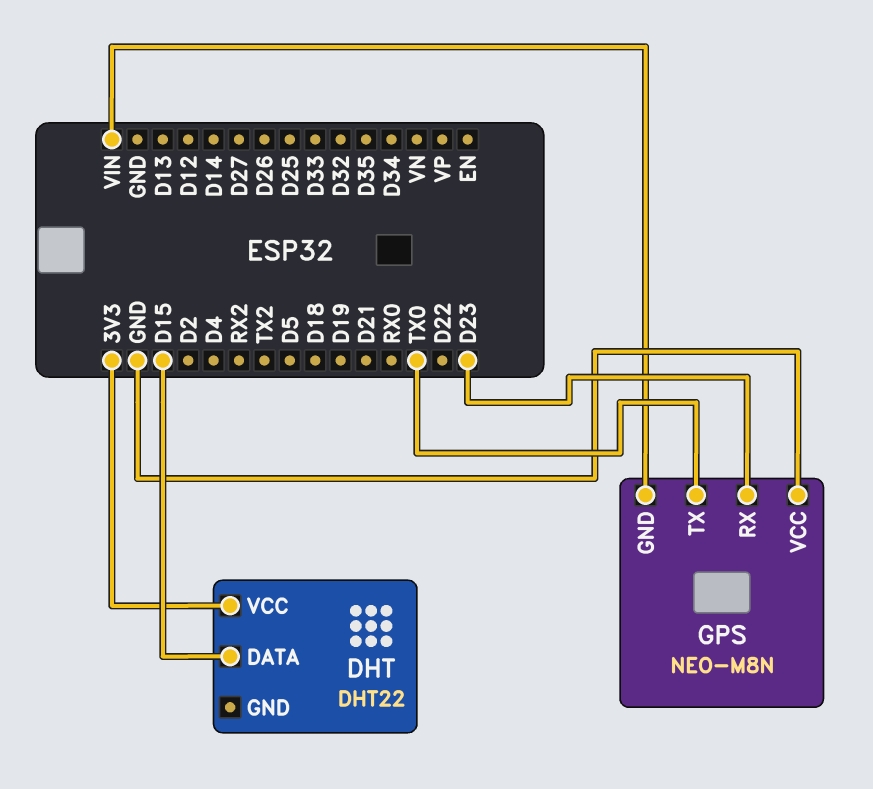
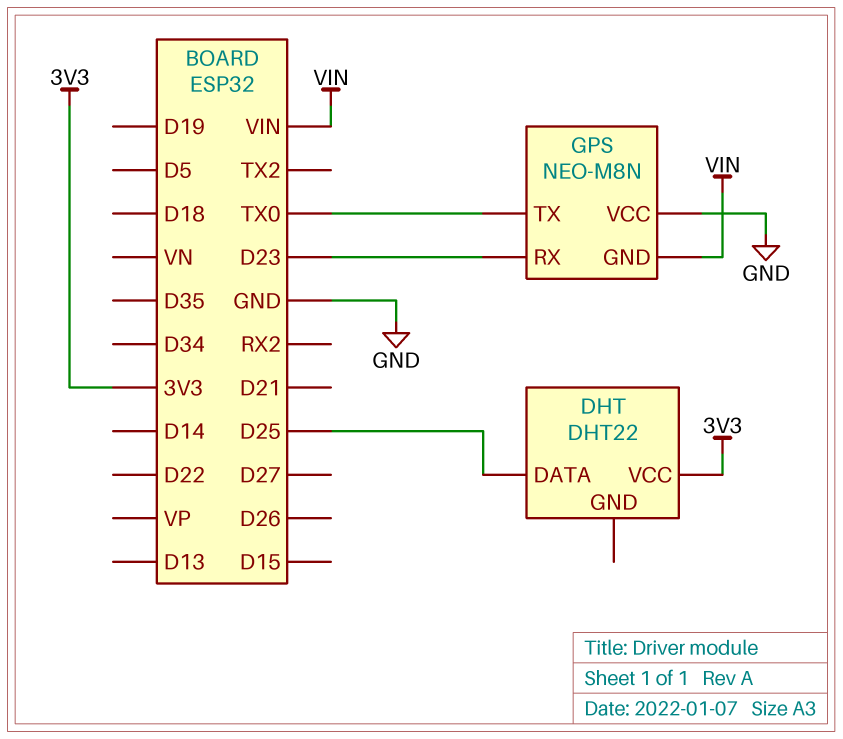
DHT pin DATA: D15 -> D25

